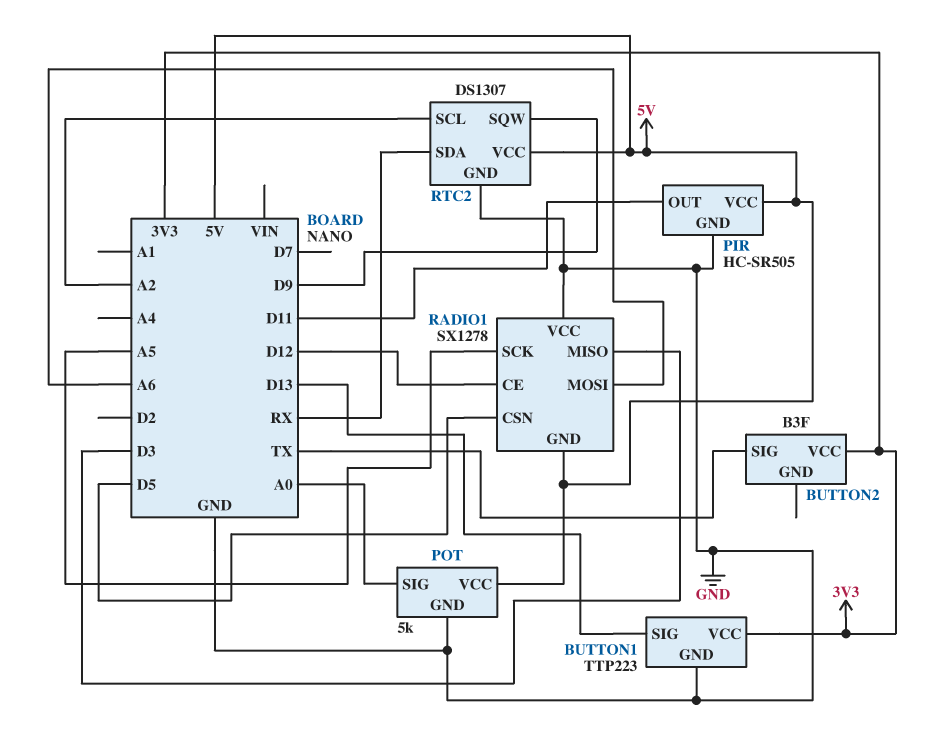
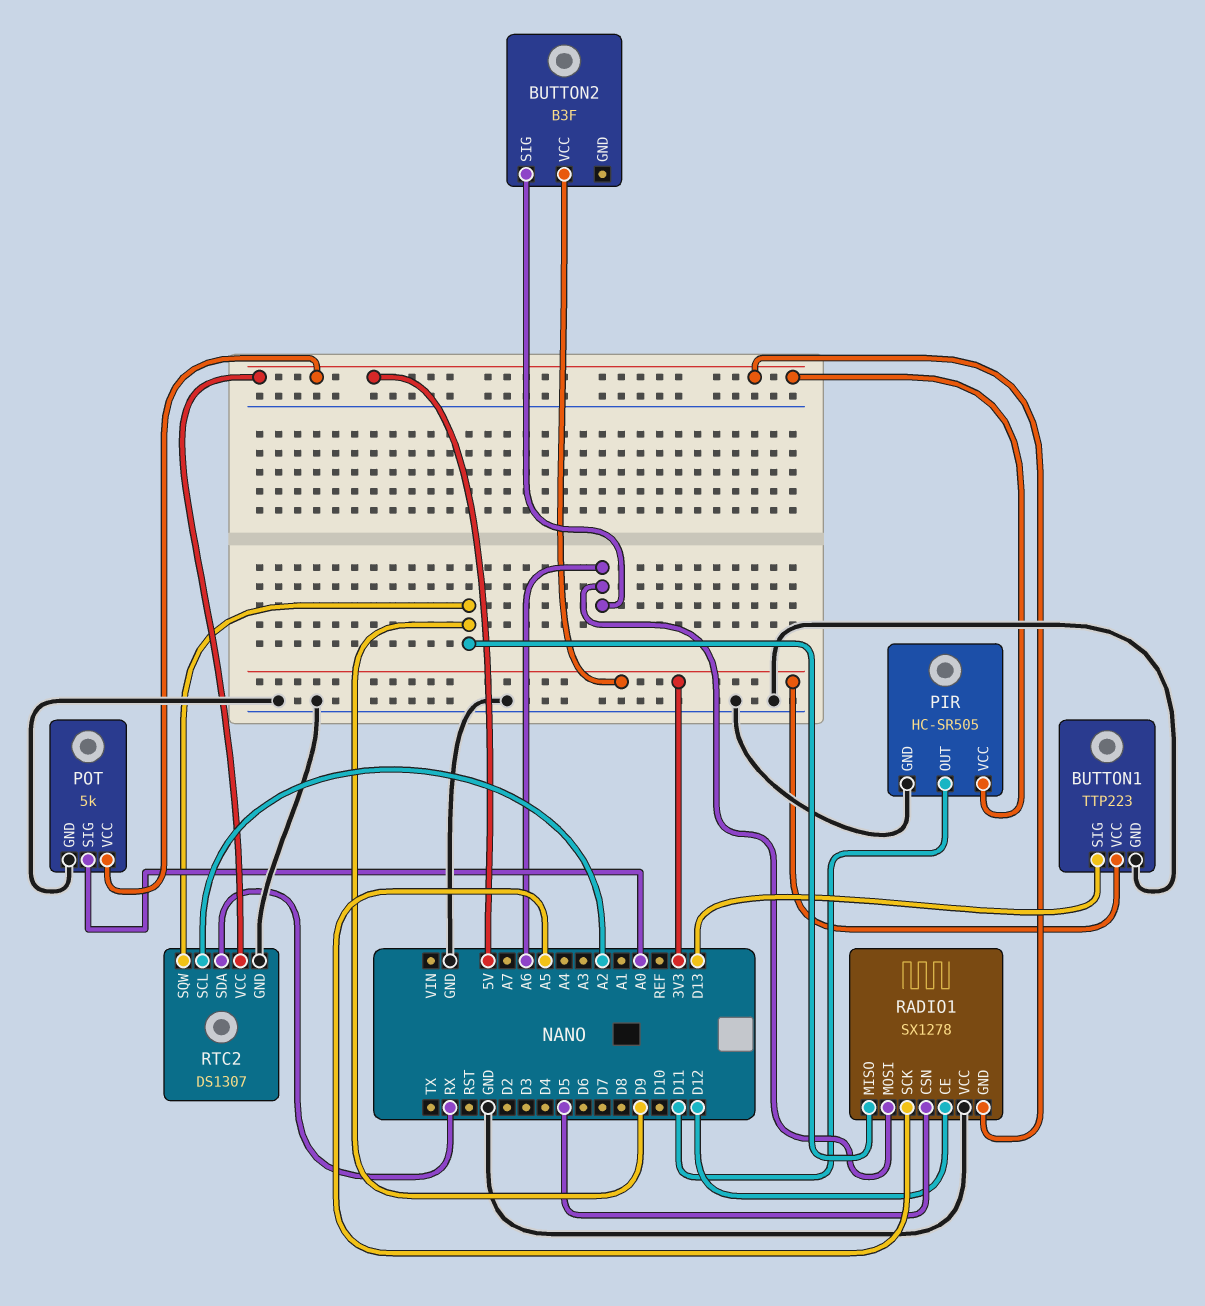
BUTTON2 pin SIG: TX -> A6
RADIO1 pin MISO: D3 -> D9

